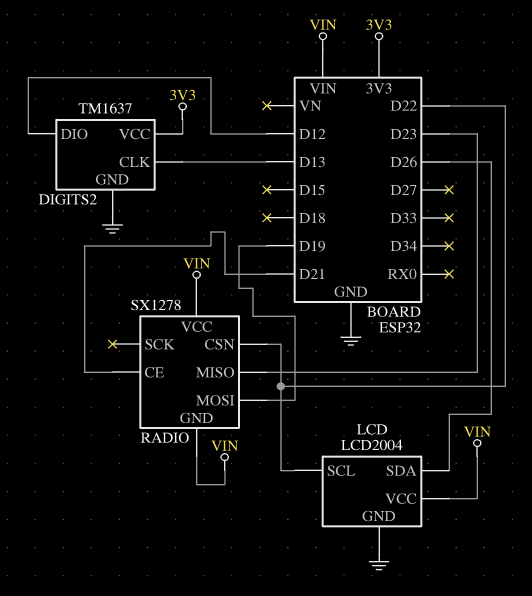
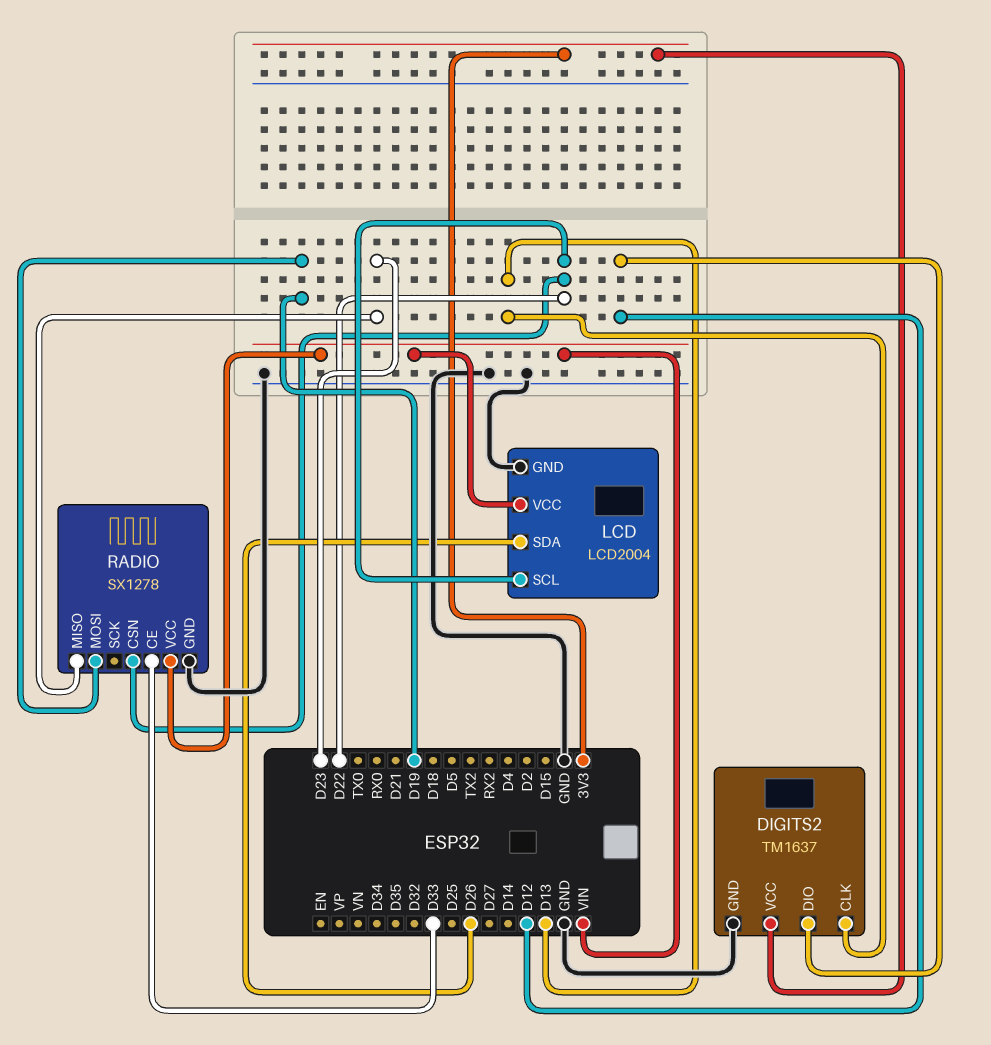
RADIO pin CE: D21 -> D33
RADIO pin GND: VIN -> GND

